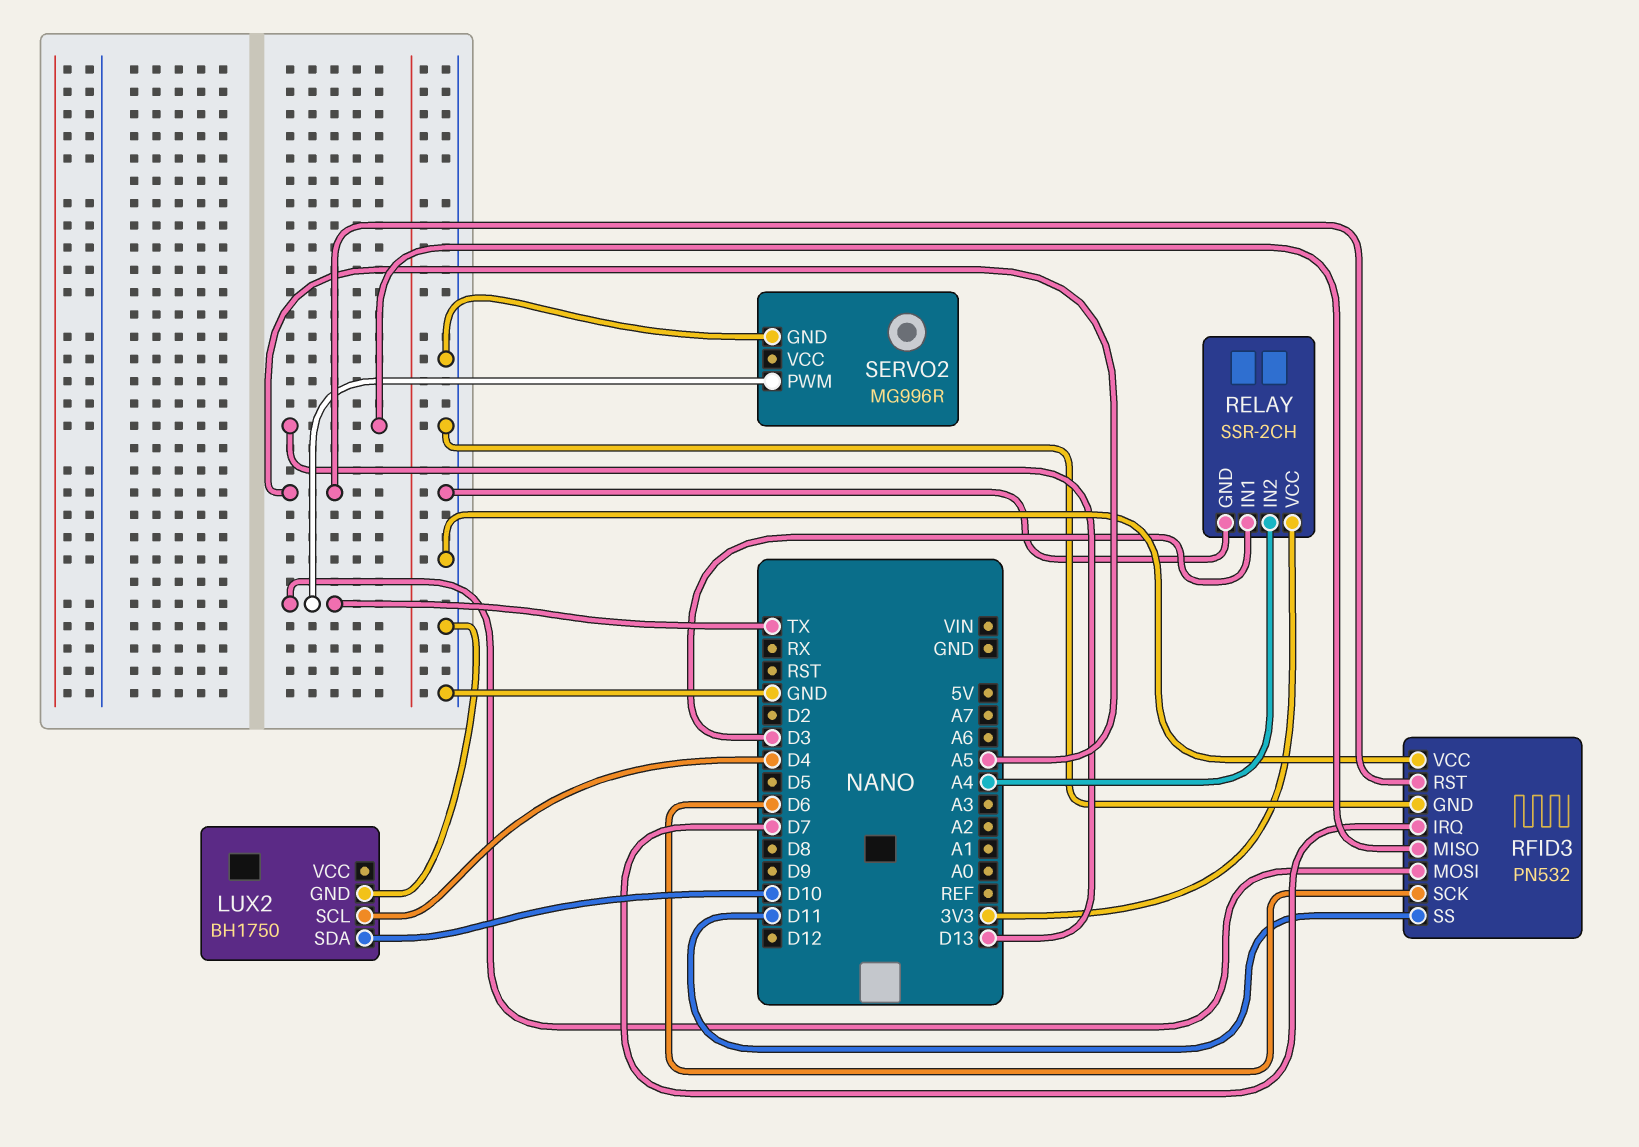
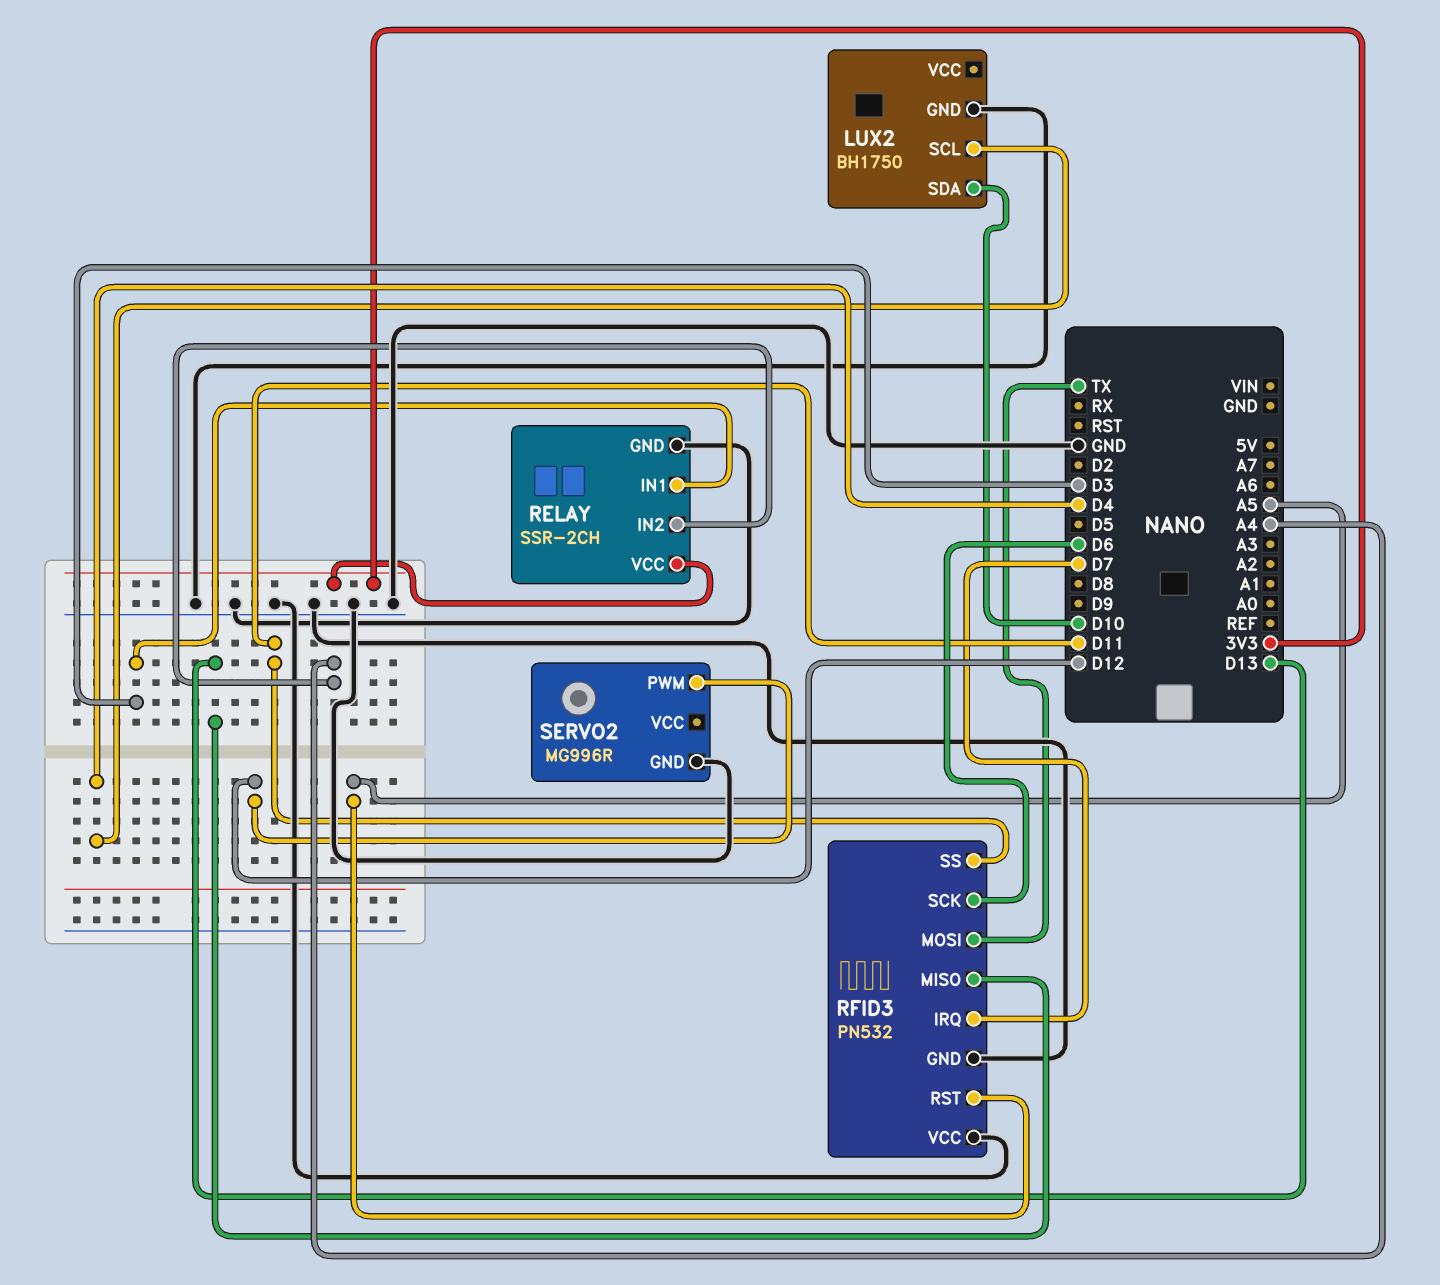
SERVO2 pin PWM: TX -> D12

